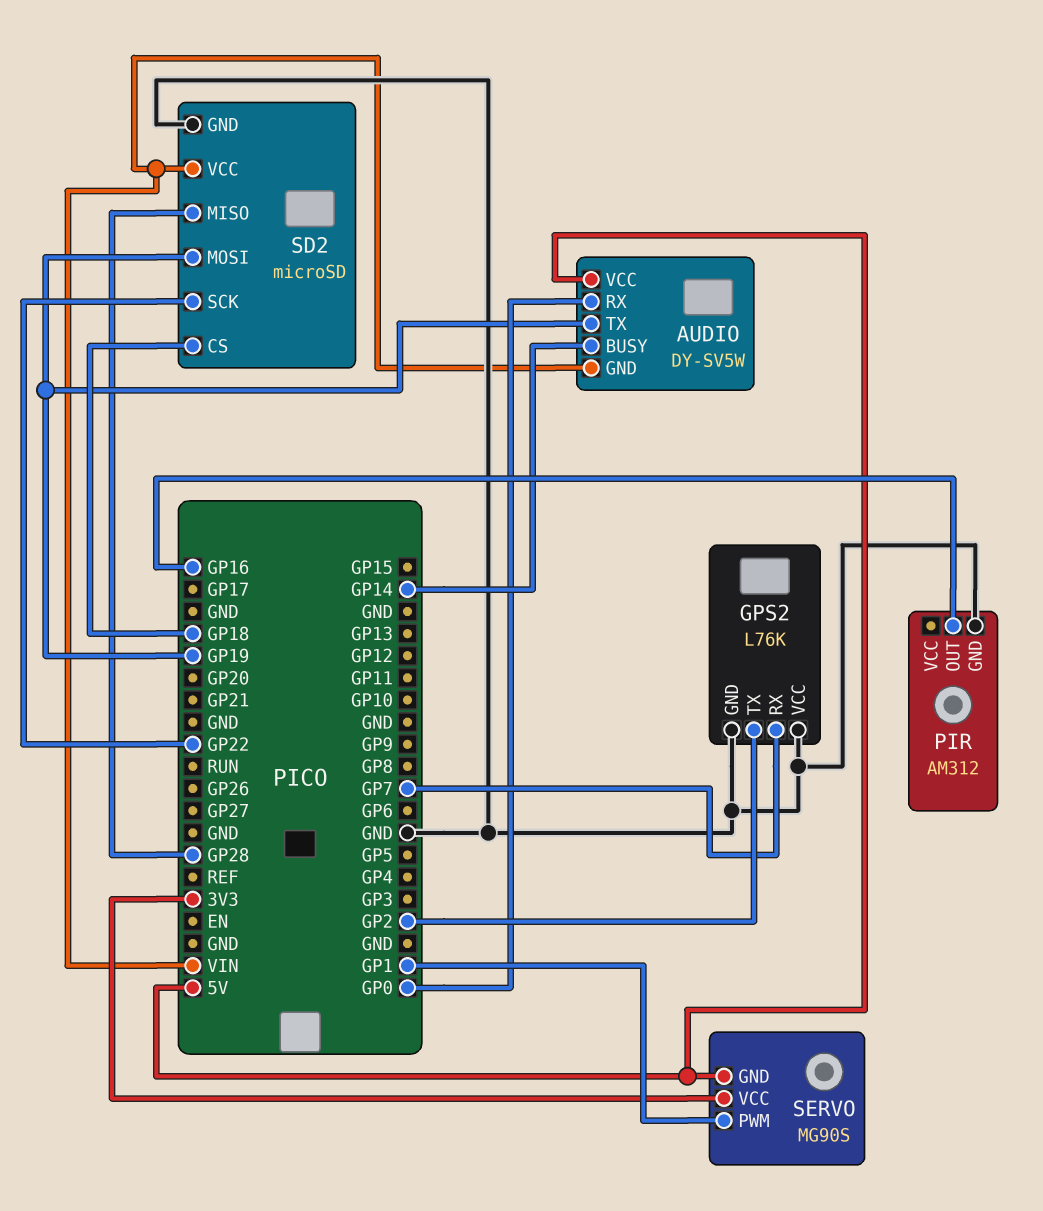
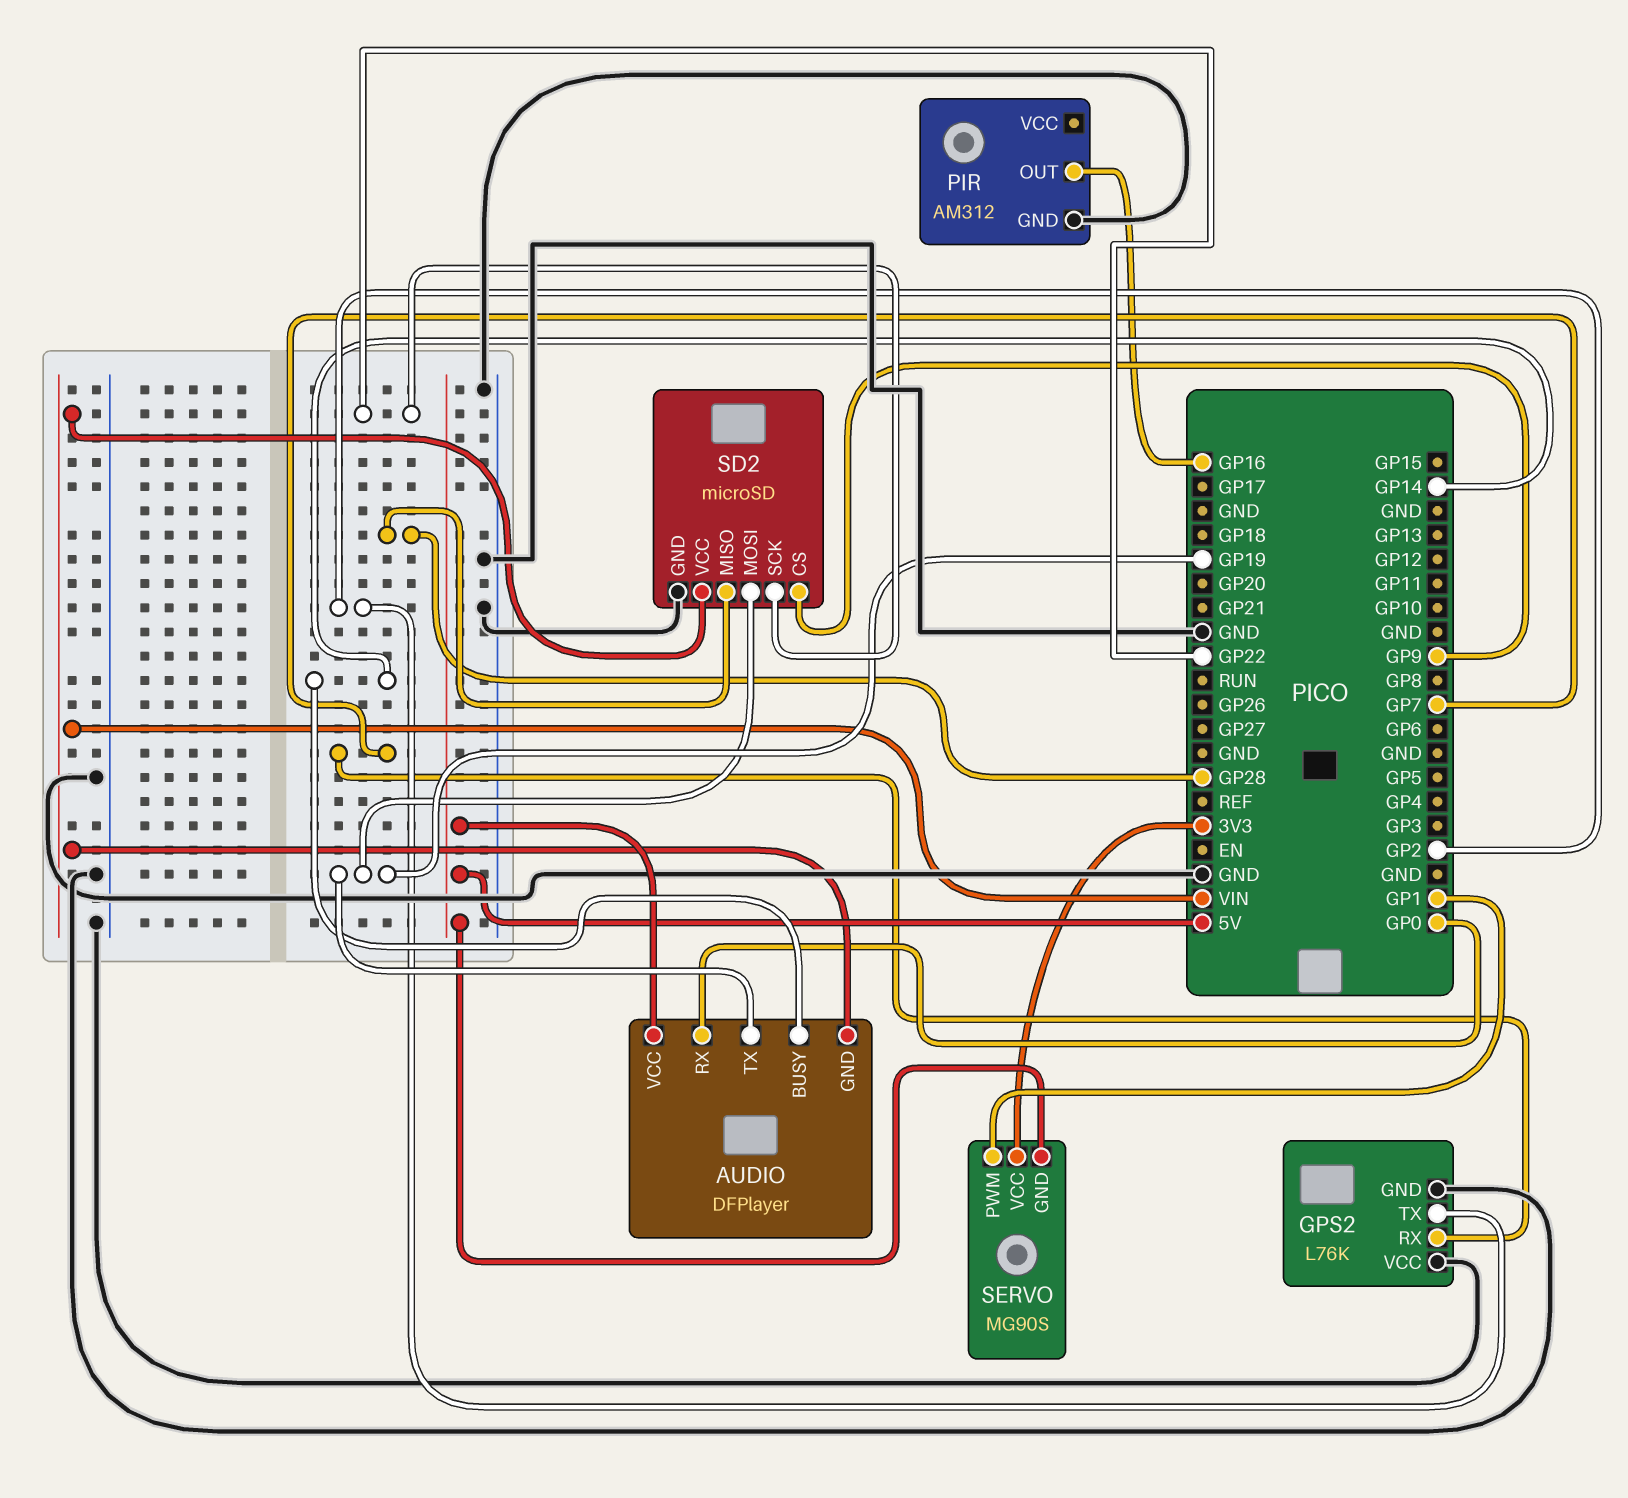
AUDIO: DY-SV5W -> DFPlayer
SD2 pin CS: GP18 -> GP9

